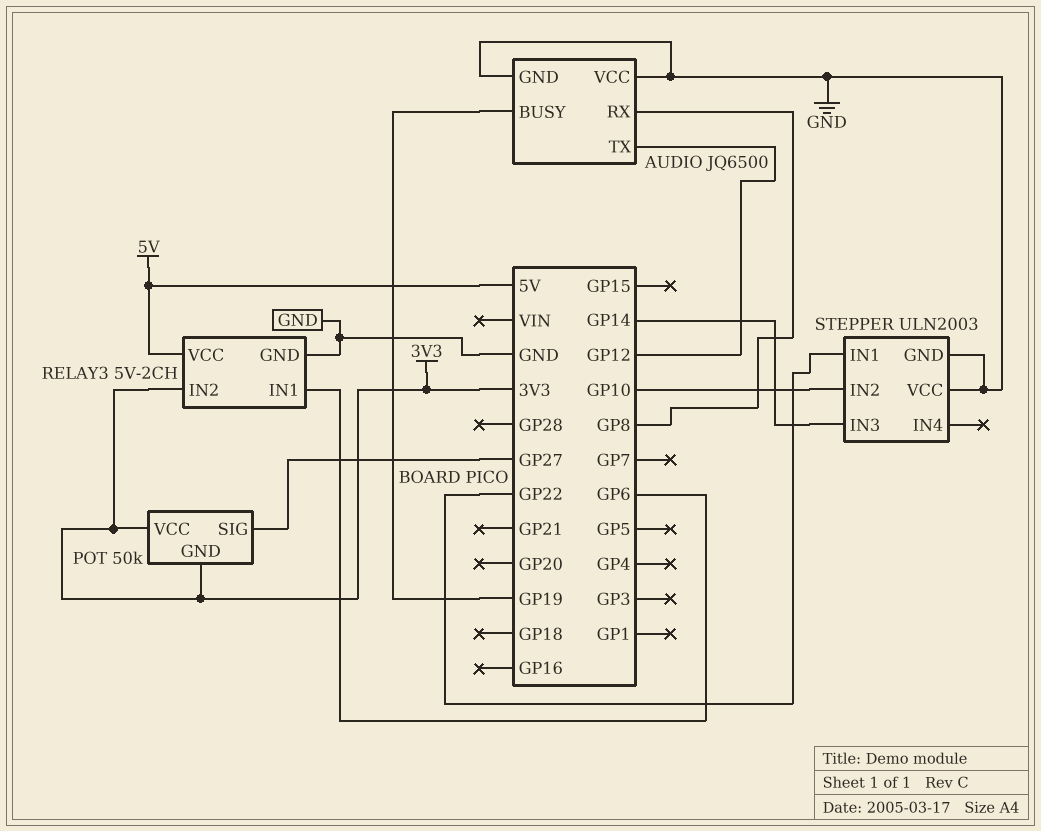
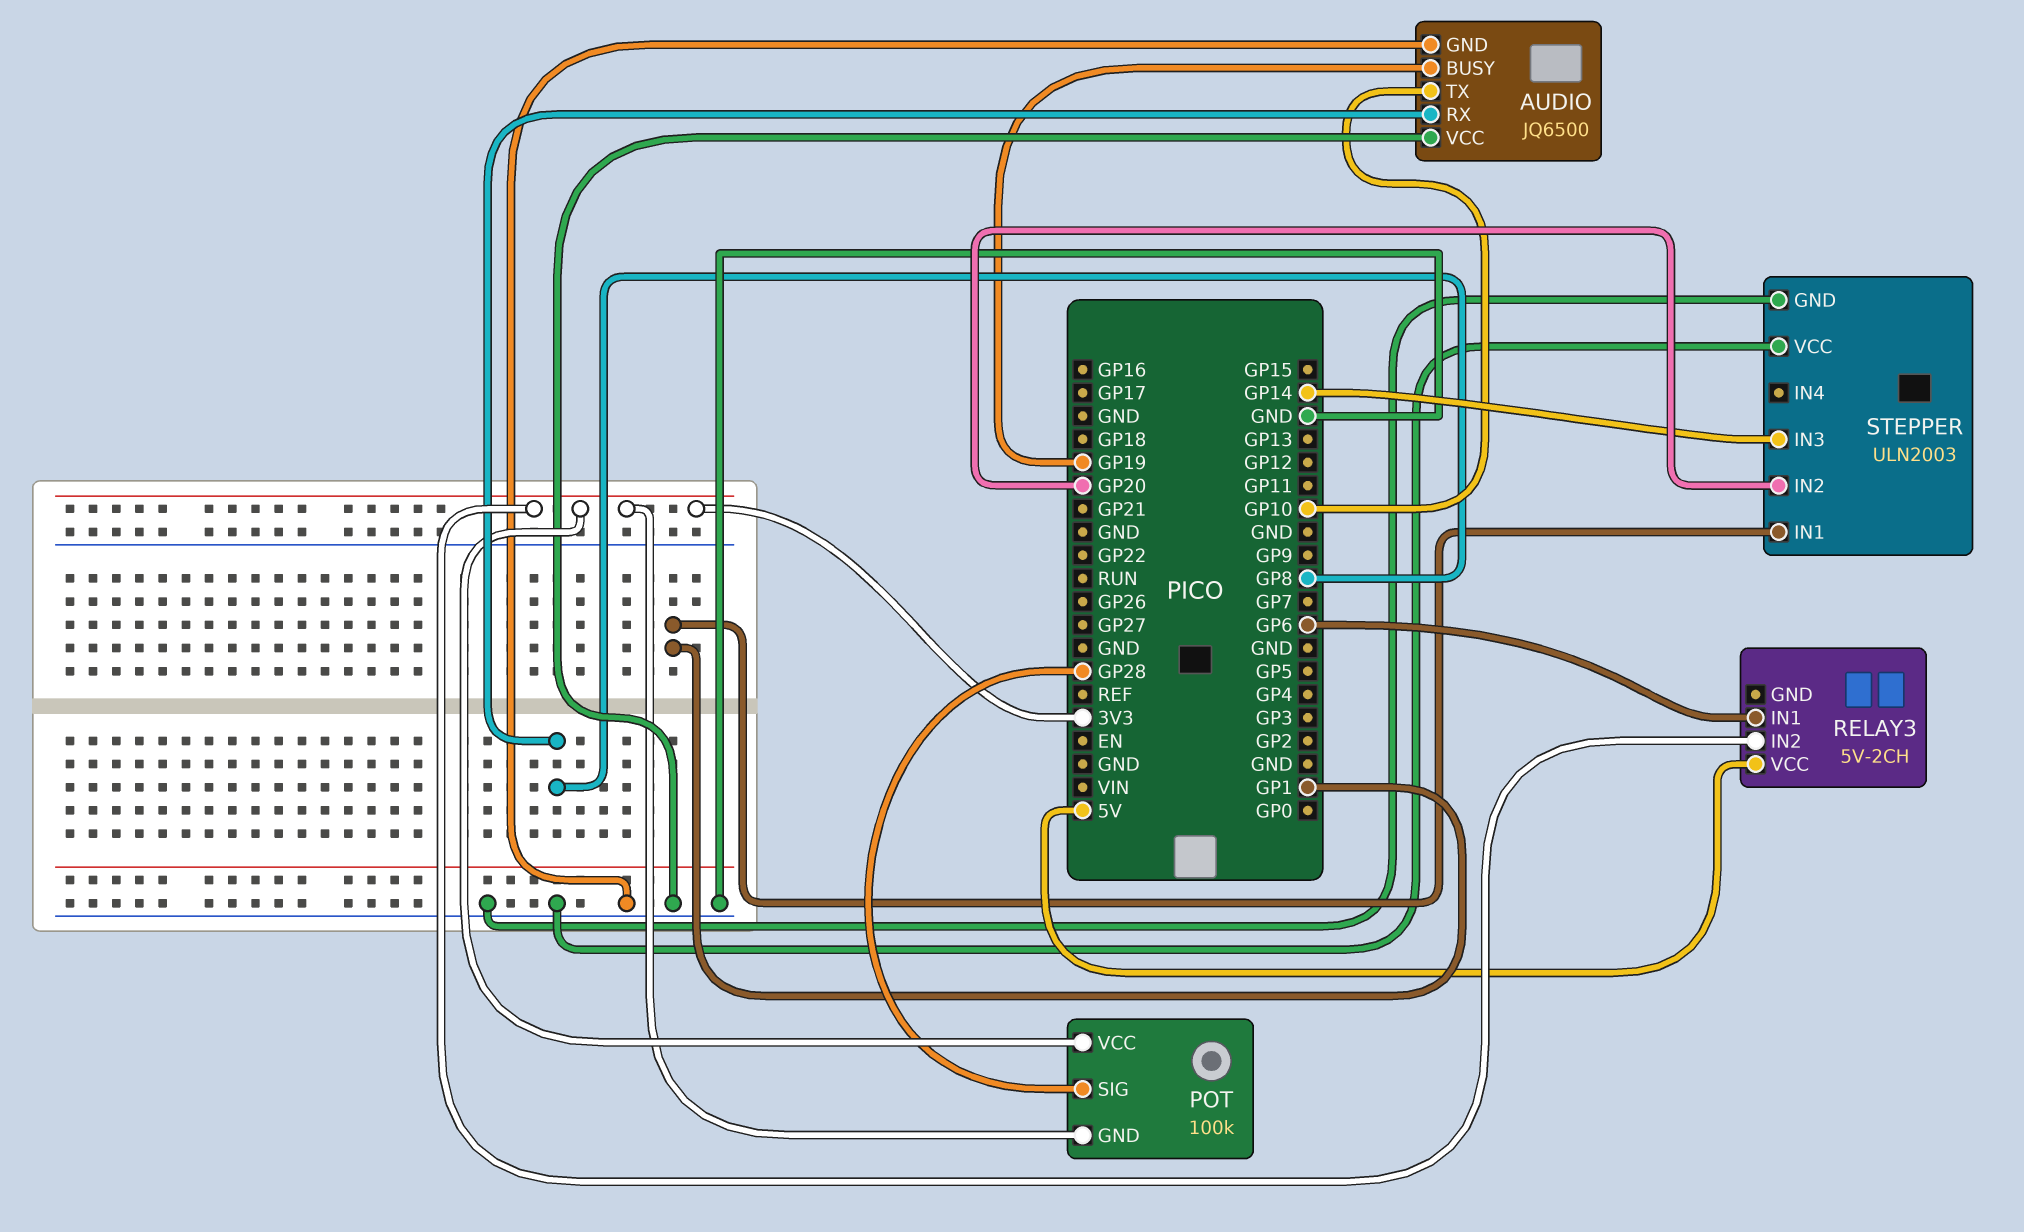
AUDIO pin TX: GP12 -> GP10
POT: 50k -> 100k
POT pin SIG: GP27 -> GP28
RELAY3 pin GND: GND -> none
STEPPER pin IN1: GP22 -> GP1
STEPPER pin IN2: GP10 -> GP20

